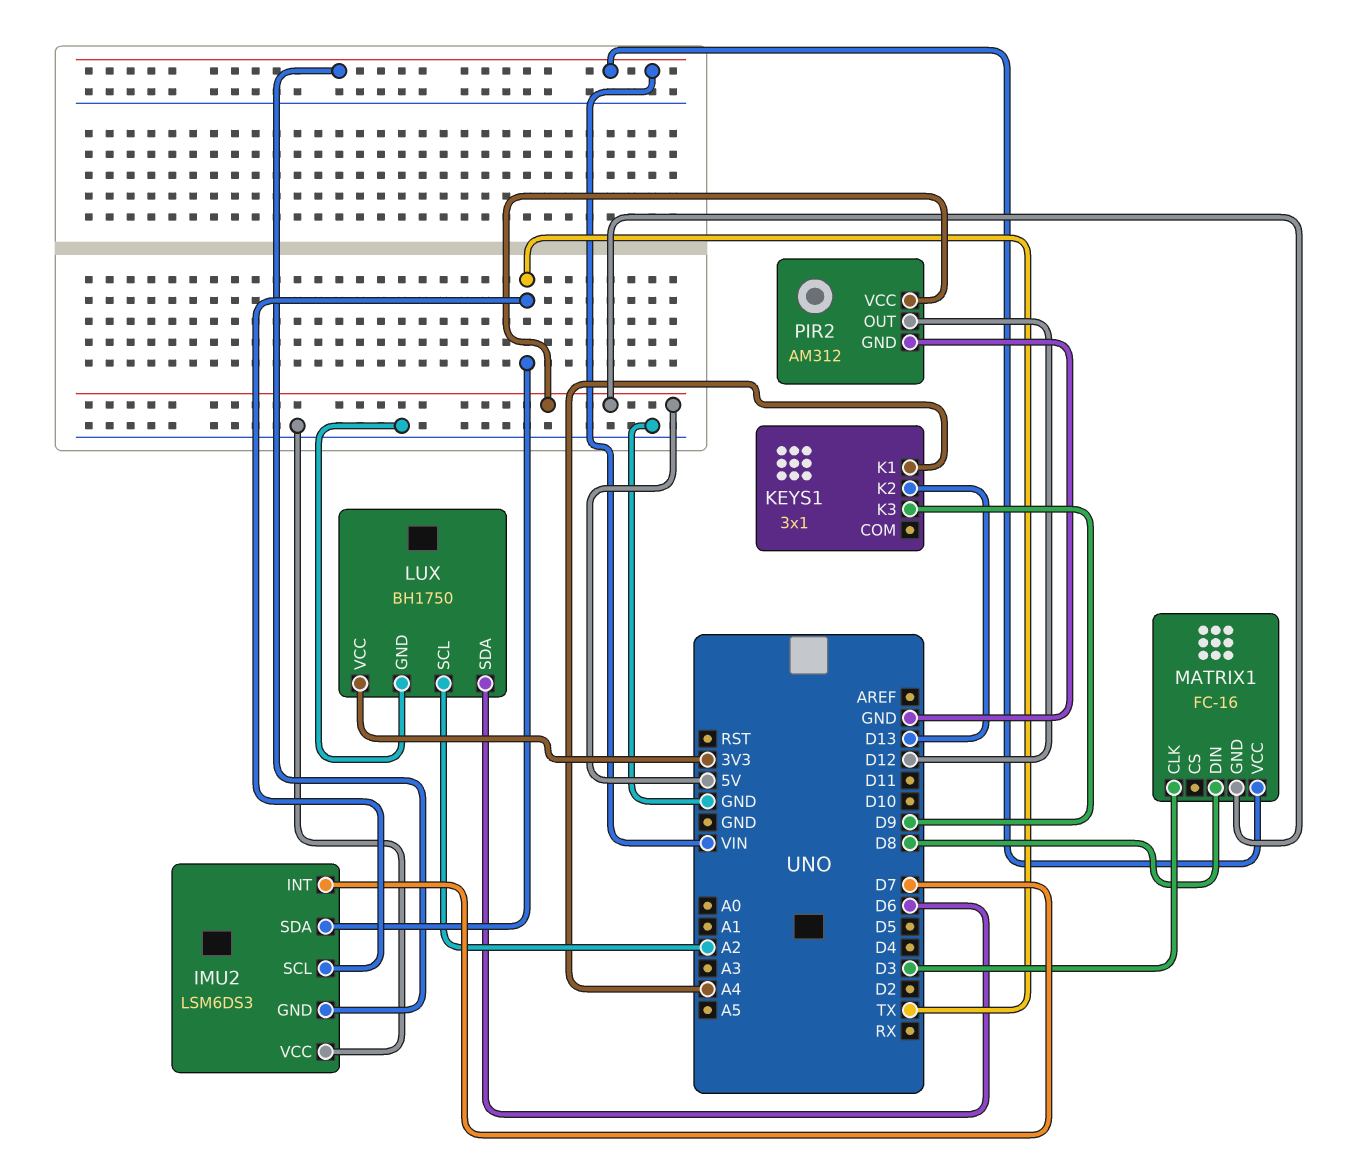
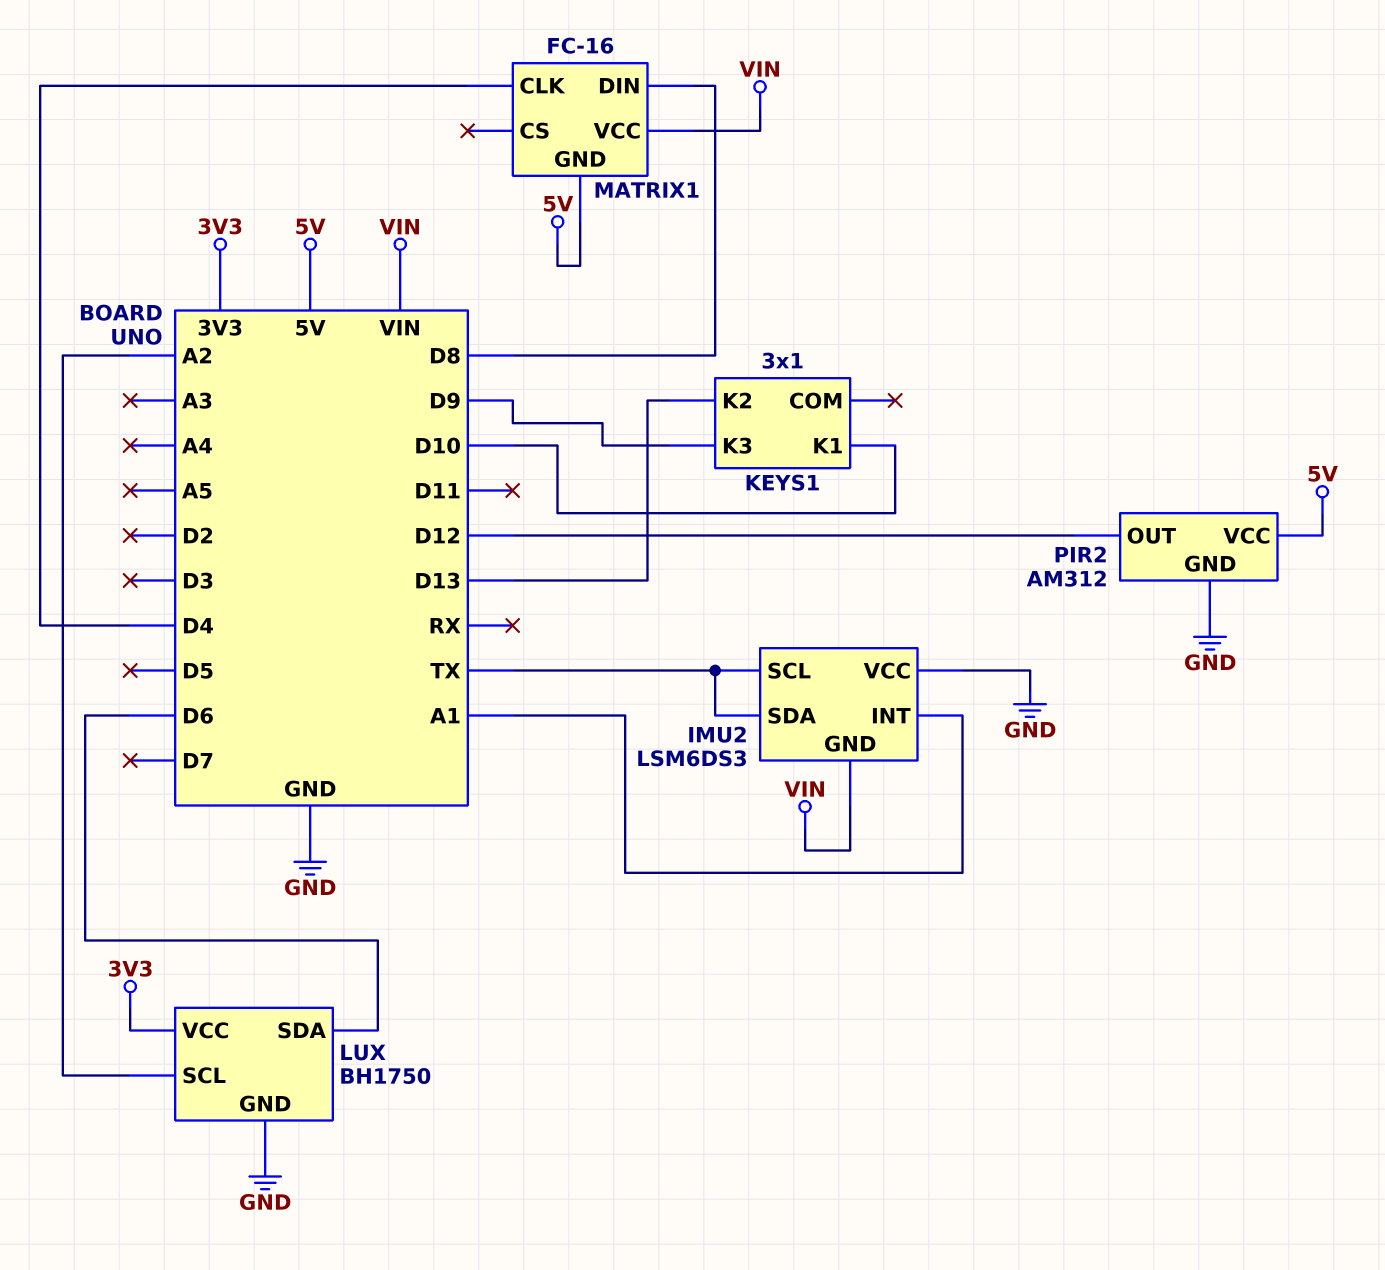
IMU2 pin INT: D7 -> A1
KEYS1 pin K1: A4 -> D10
MATRIX1 pin CLK: D3 -> D4

